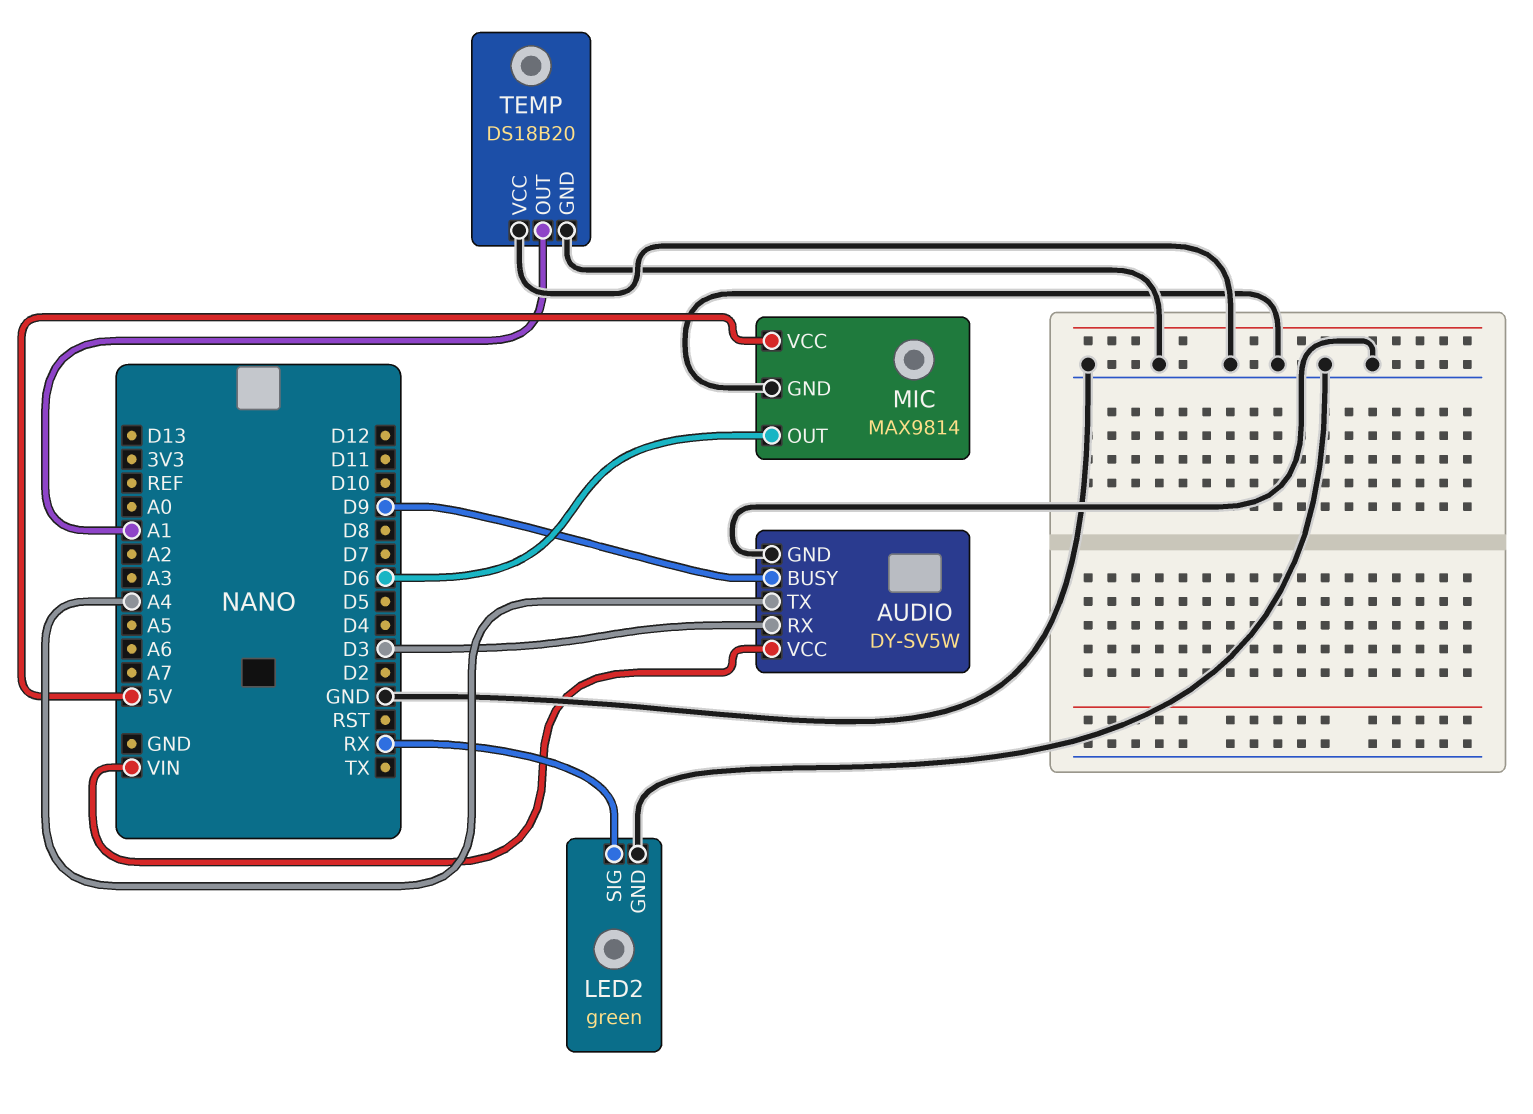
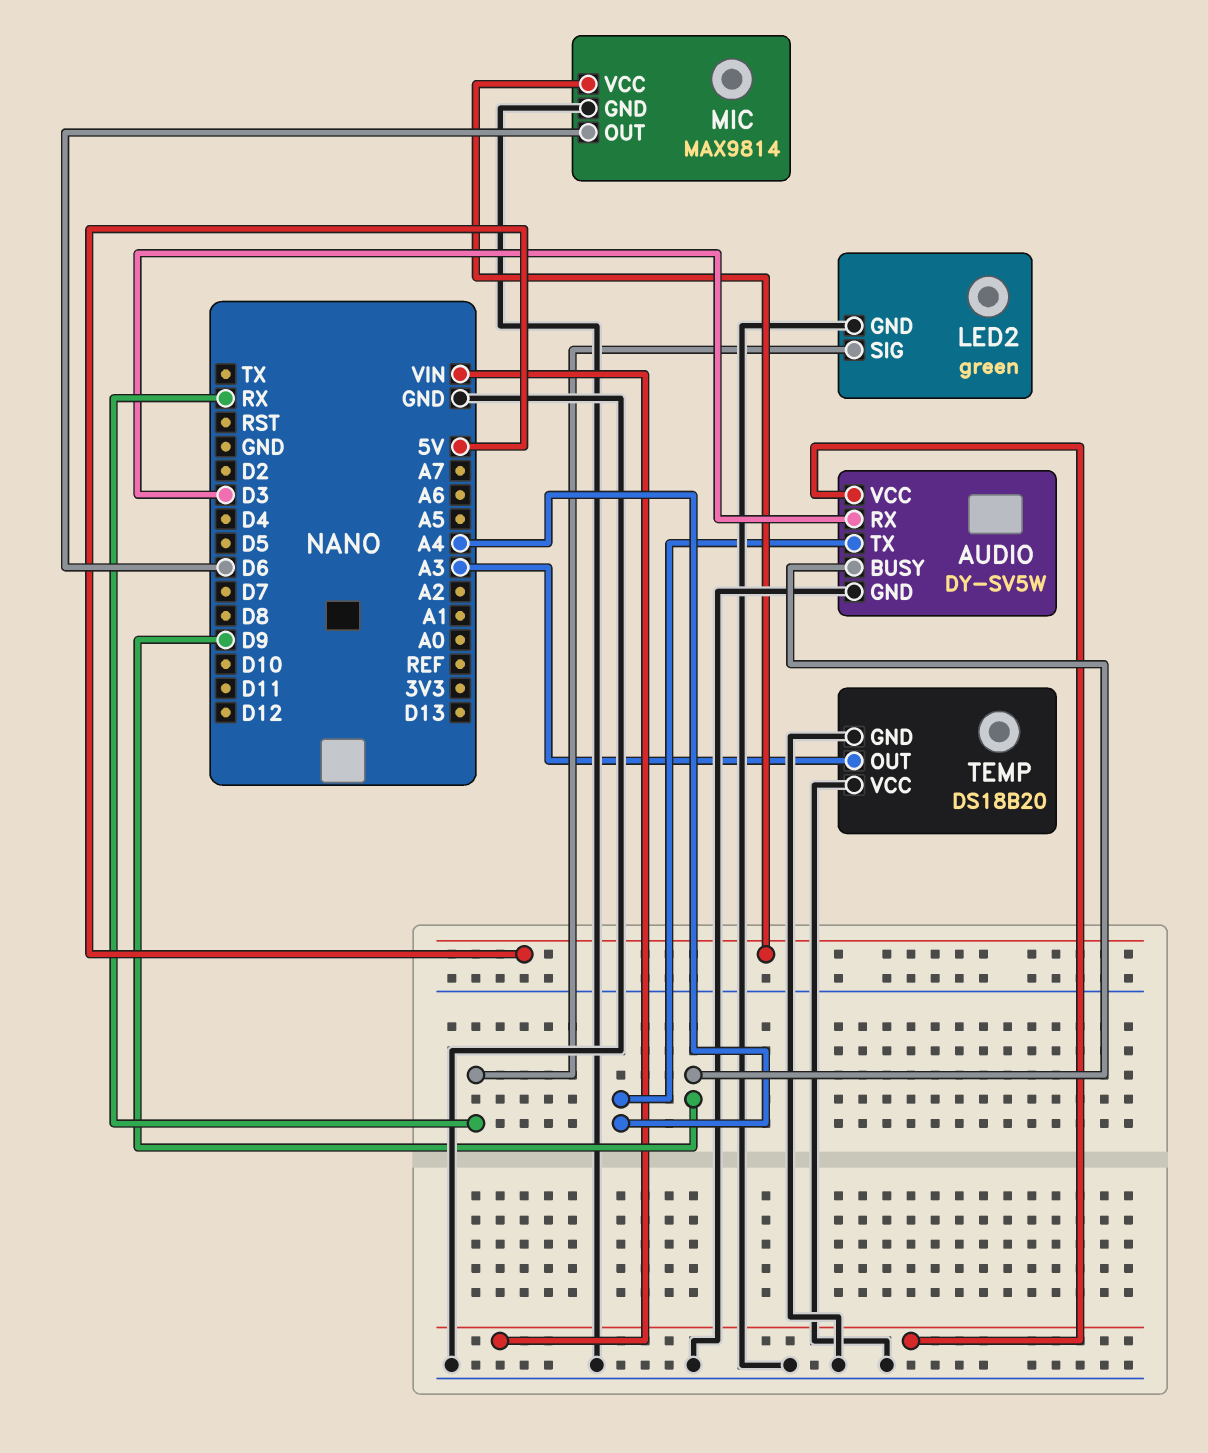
TEMP pin OUT: A1 -> A3

